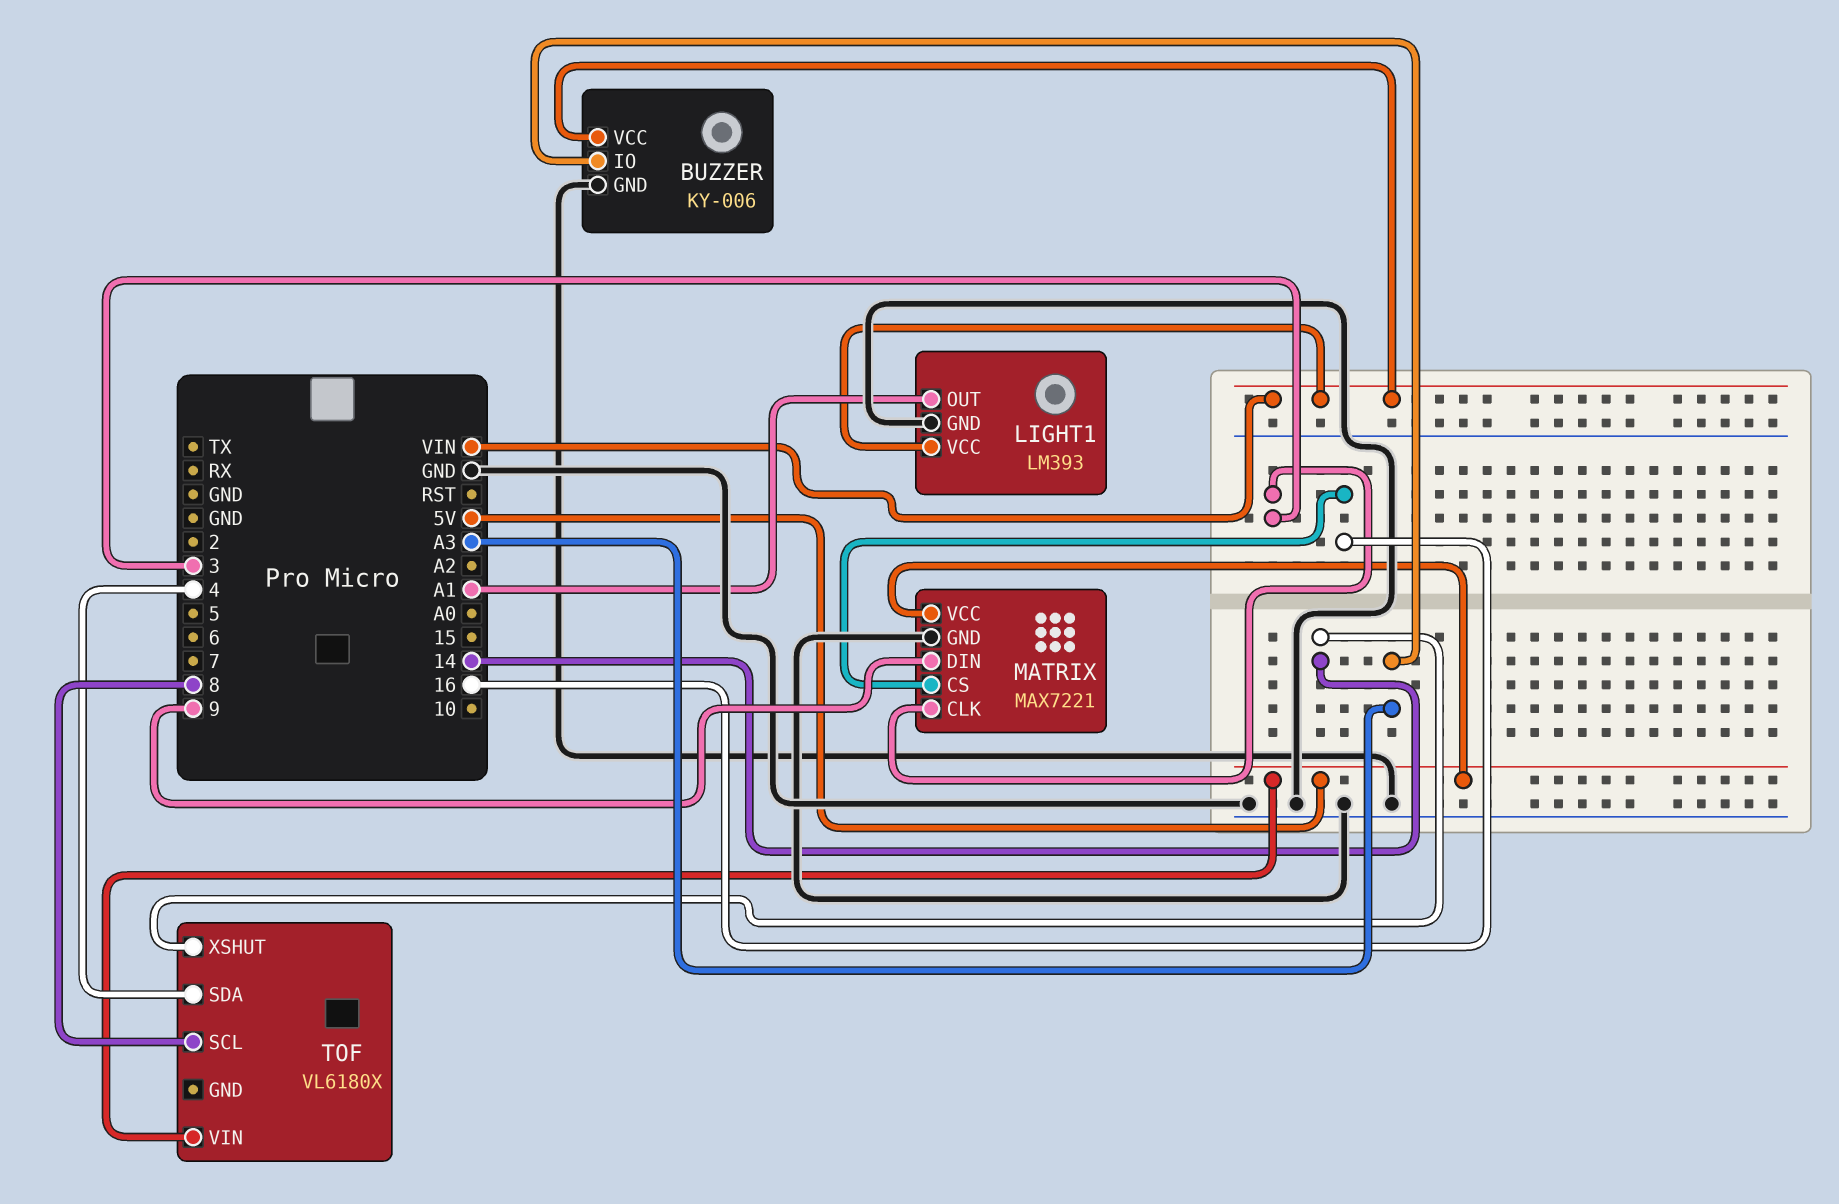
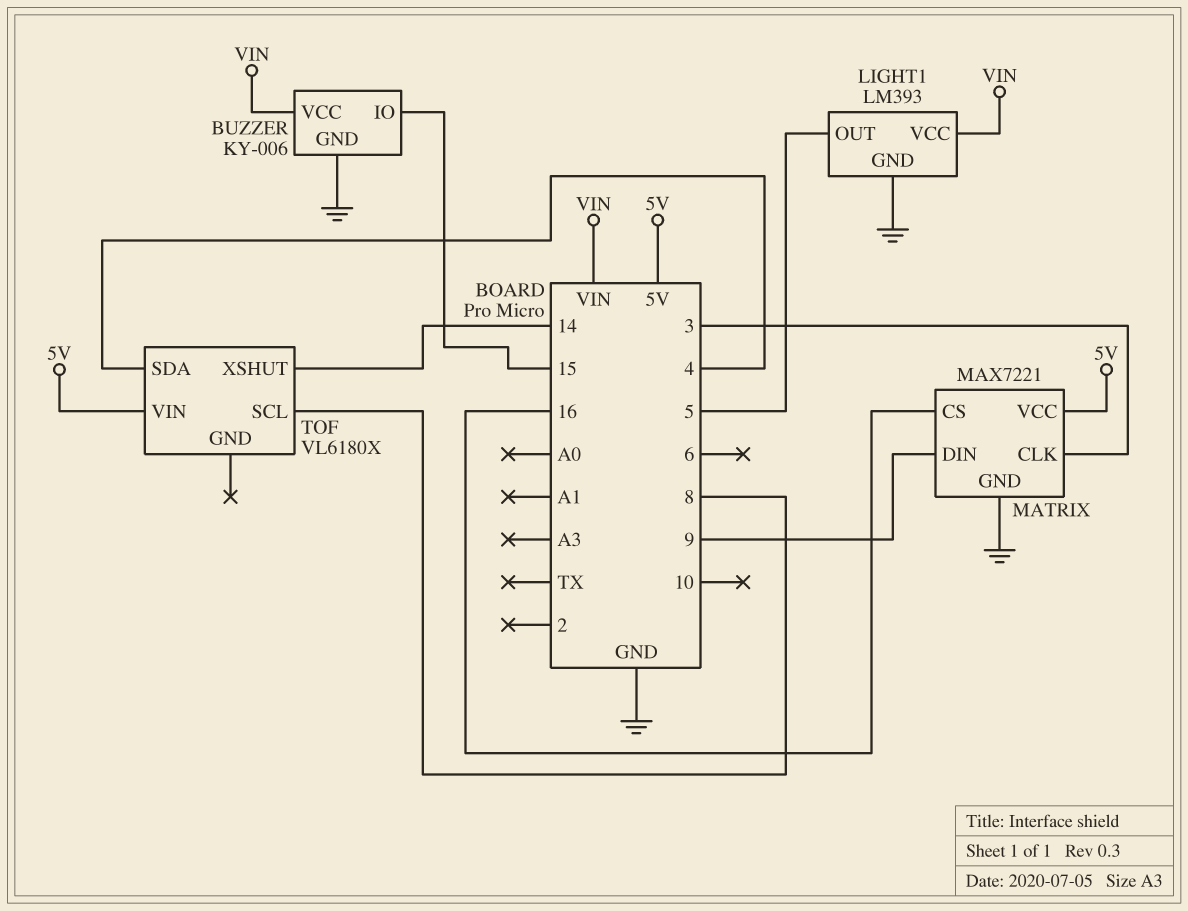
BUZZER pin IO: A3 -> 15
LIGHT1 pin OUT: A1 -> 5

